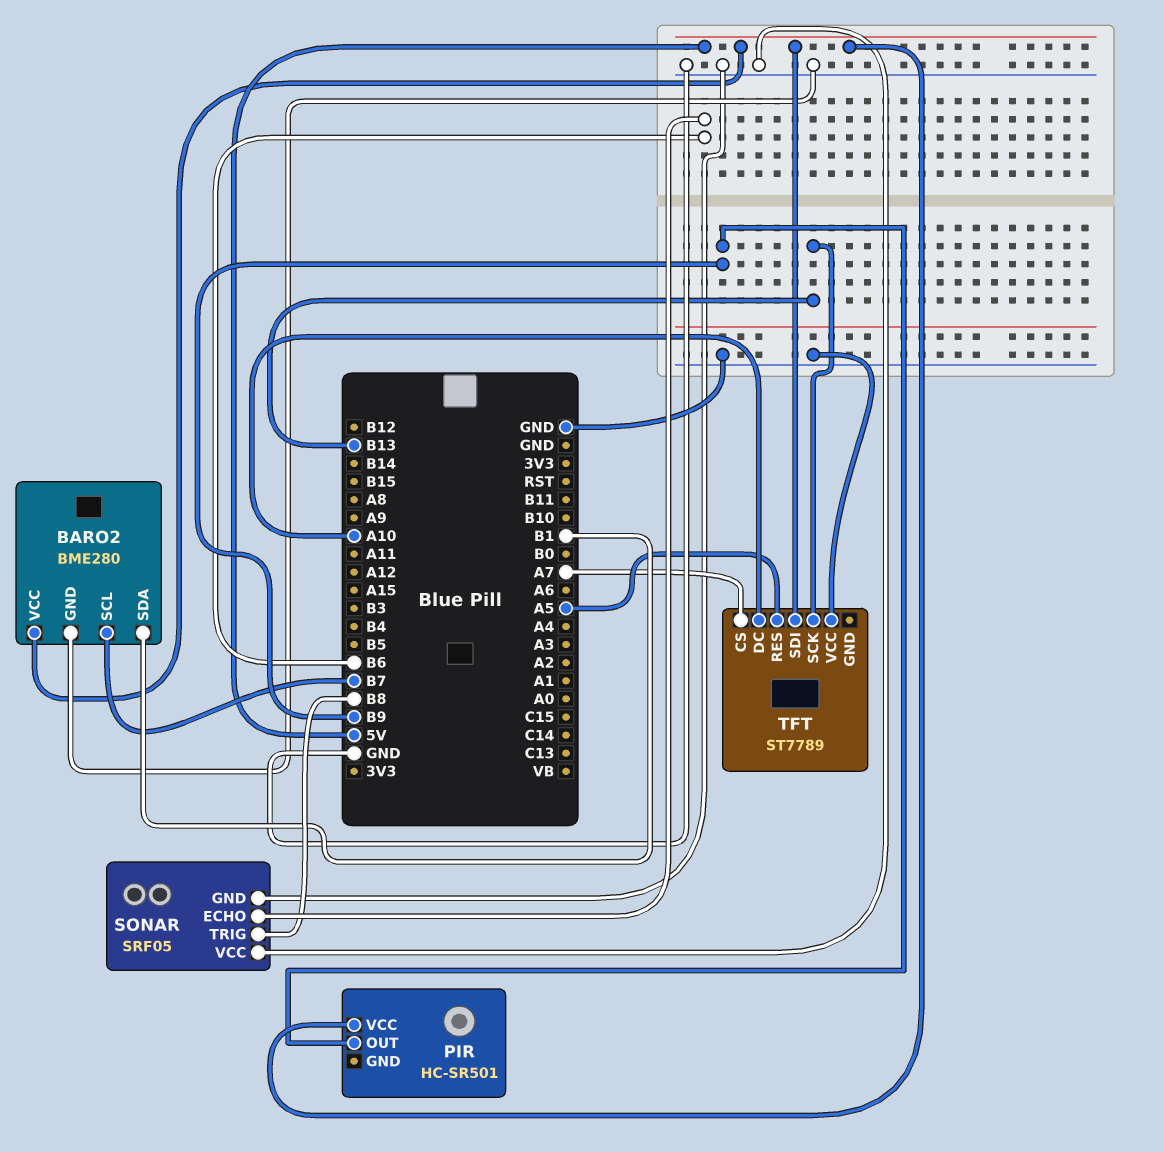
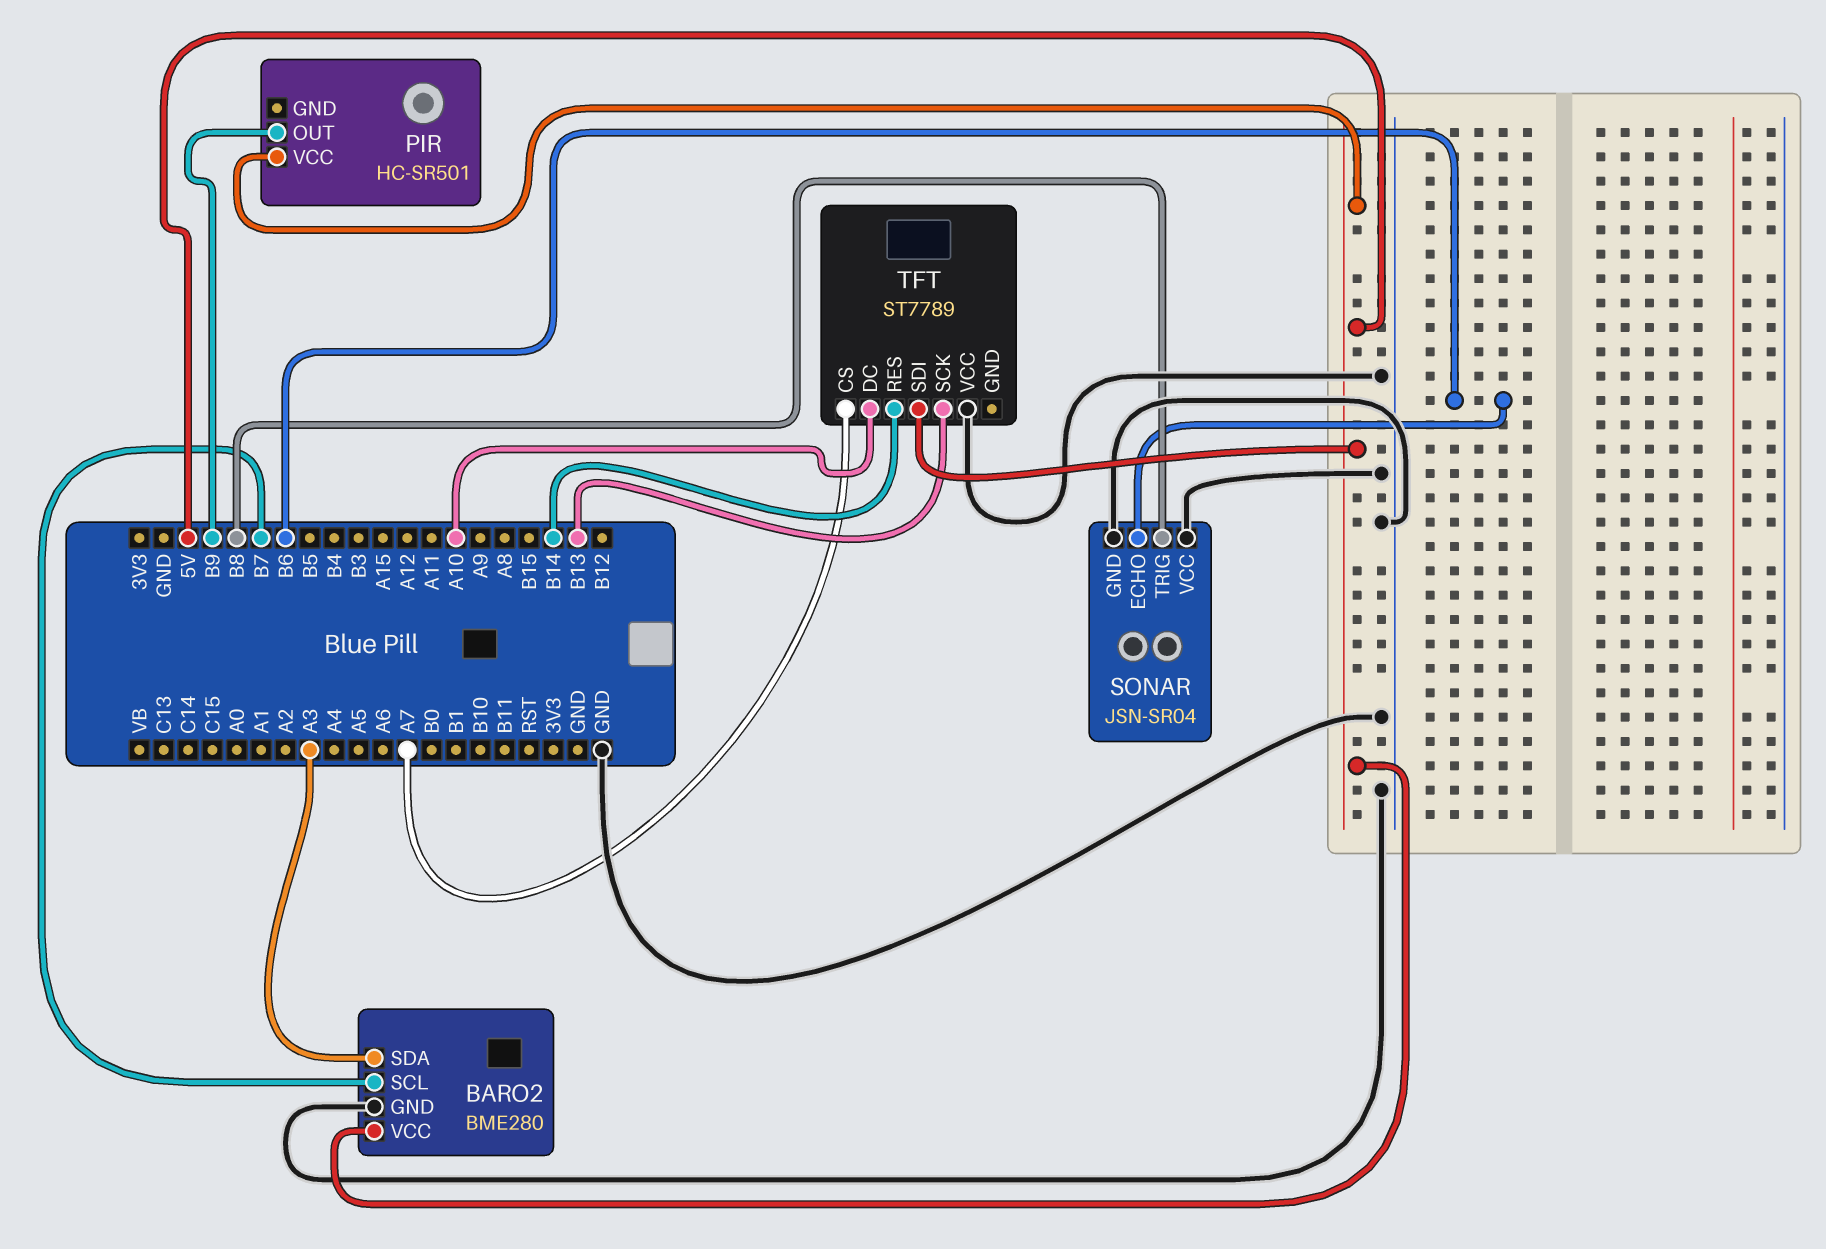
BARO2 pin SDA: B1 -> A3
SONAR: SRF05 -> JSN-SR04
TFT pin RES: A5 -> B14

